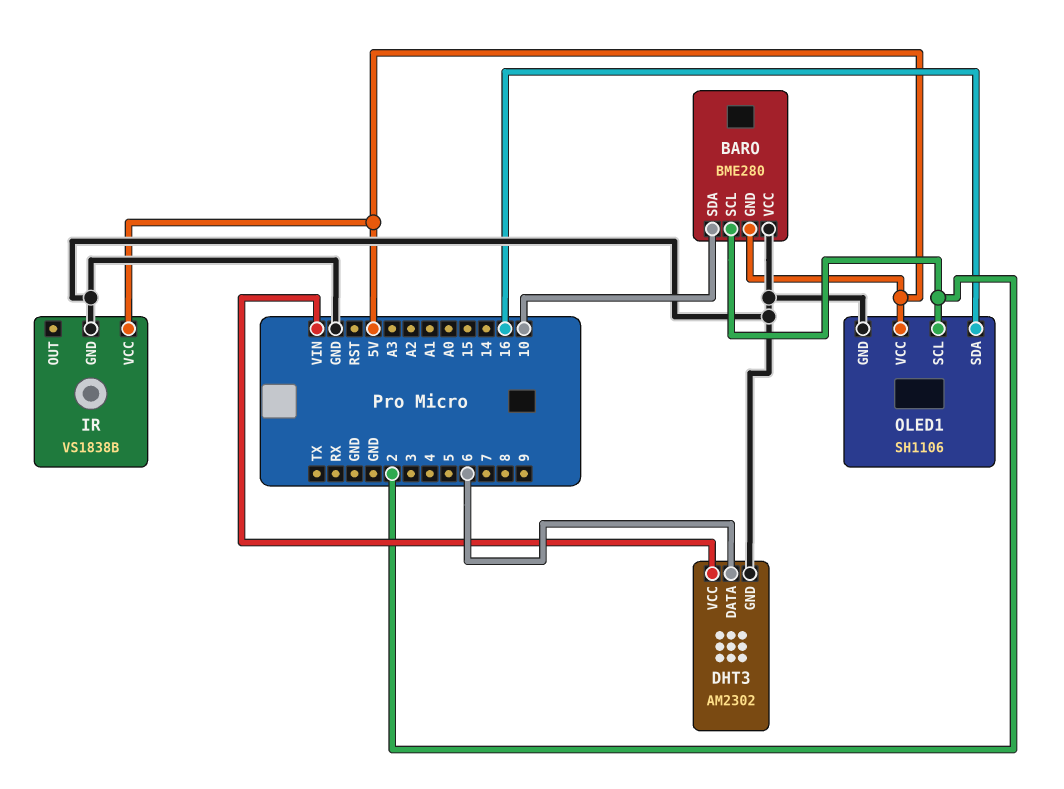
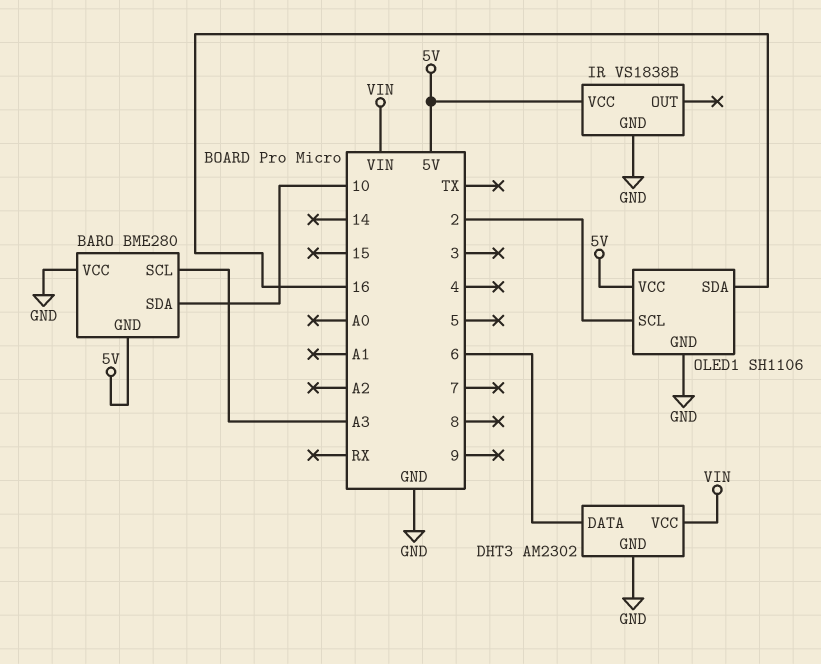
BARO pin SCL: 2 -> A3

